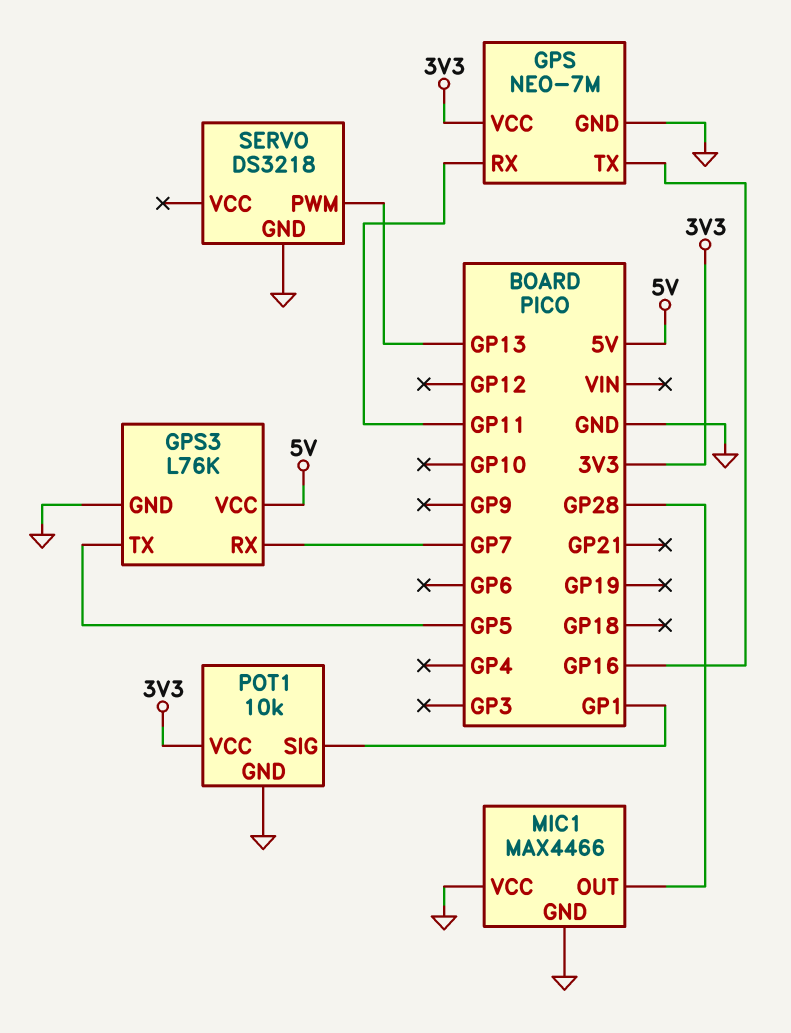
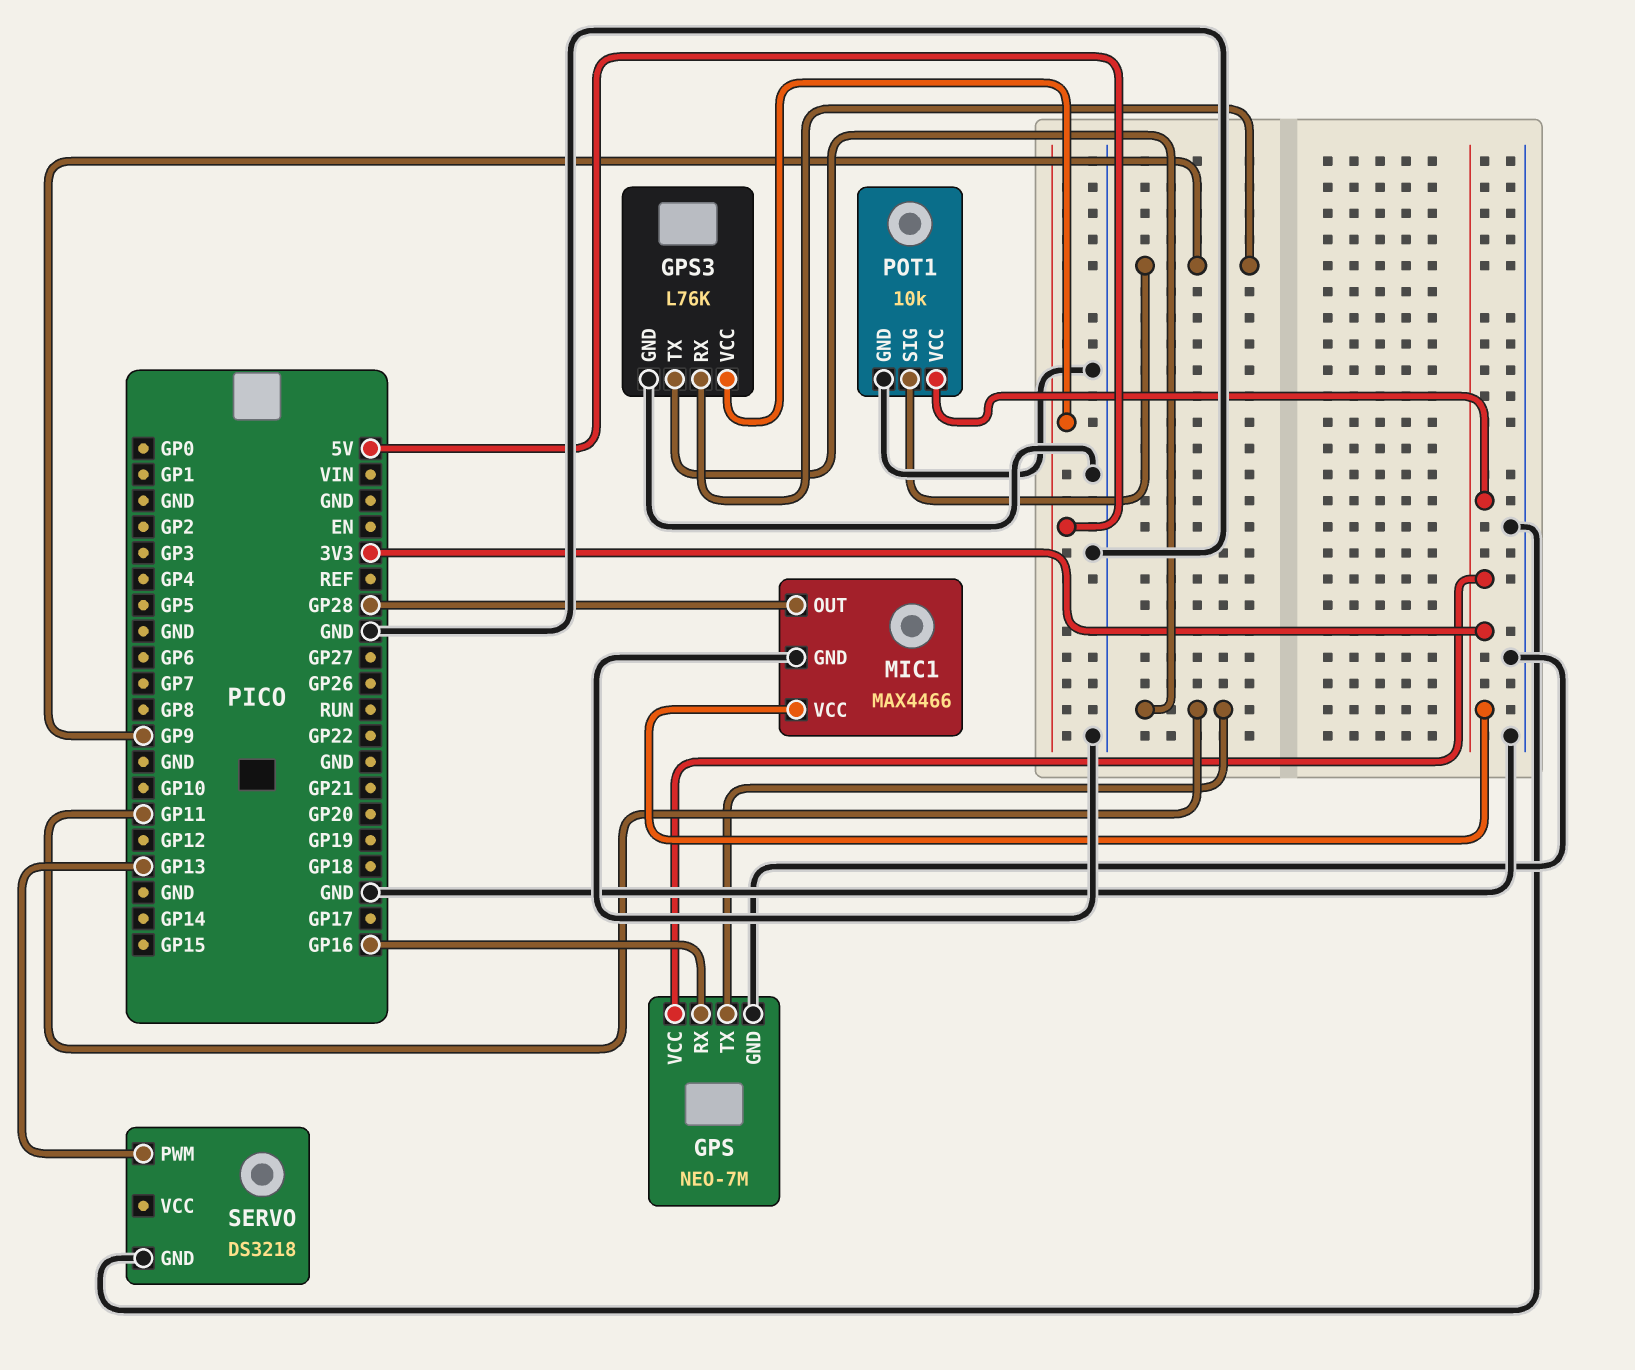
GPS pin RX: GP11 -> GP16
GPS pin TX: GP16 -> GP11
GPS3 pin RX: GP7 -> GP9
GPS3 pin TX: GP5 -> GP11
MIC1 pin VCC: GND -> 3V3
POT1 pin SIG: GP1 -> GP9

